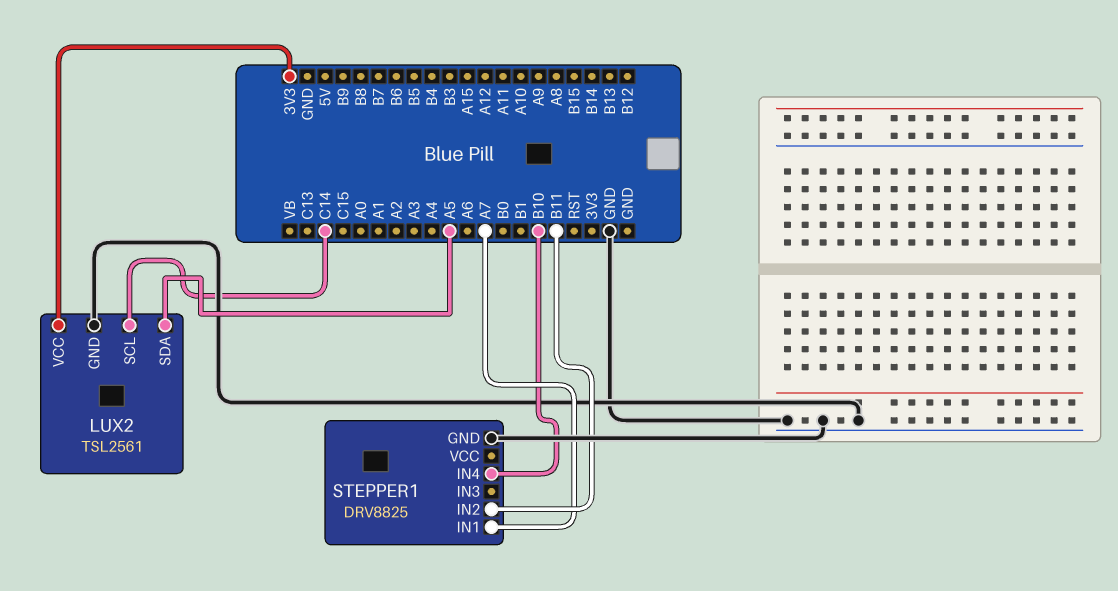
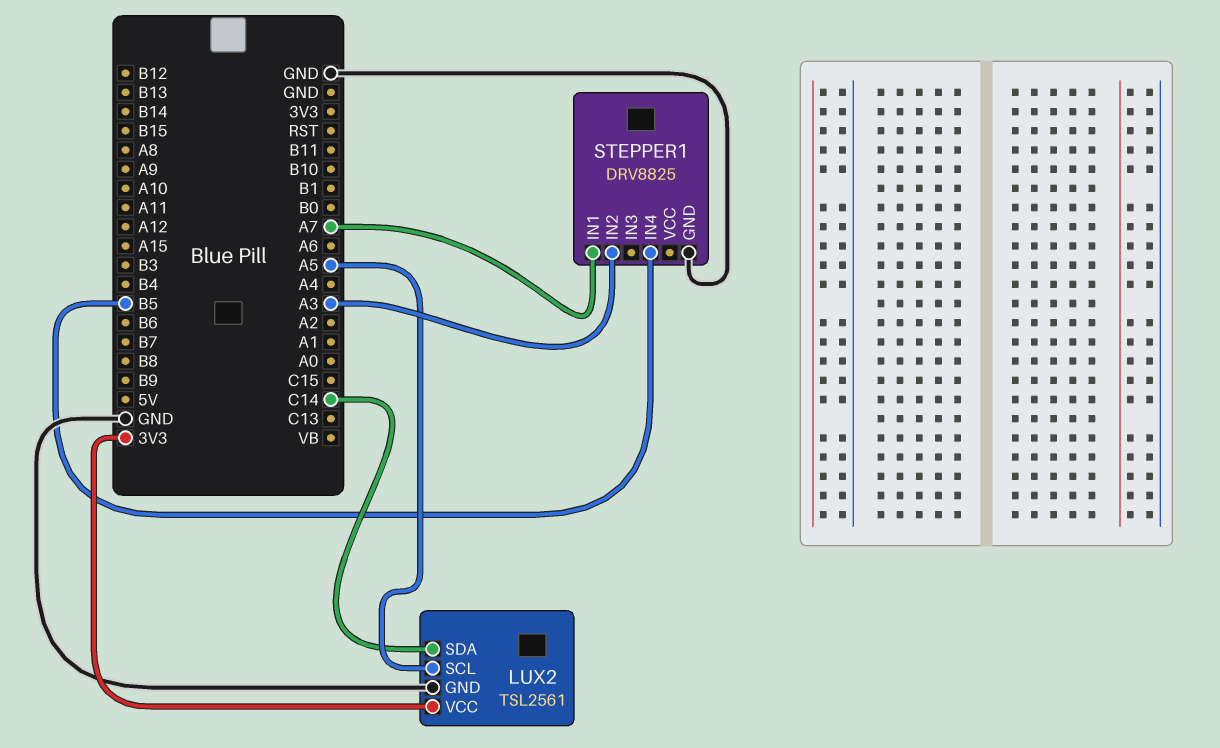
LUX2 pin SCL: C14 -> A5
LUX2 pin SDA: A5 -> C14
STEPPER1 pin IN2: B11 -> A3
STEPPER1 pin IN4: B10 -> B5

